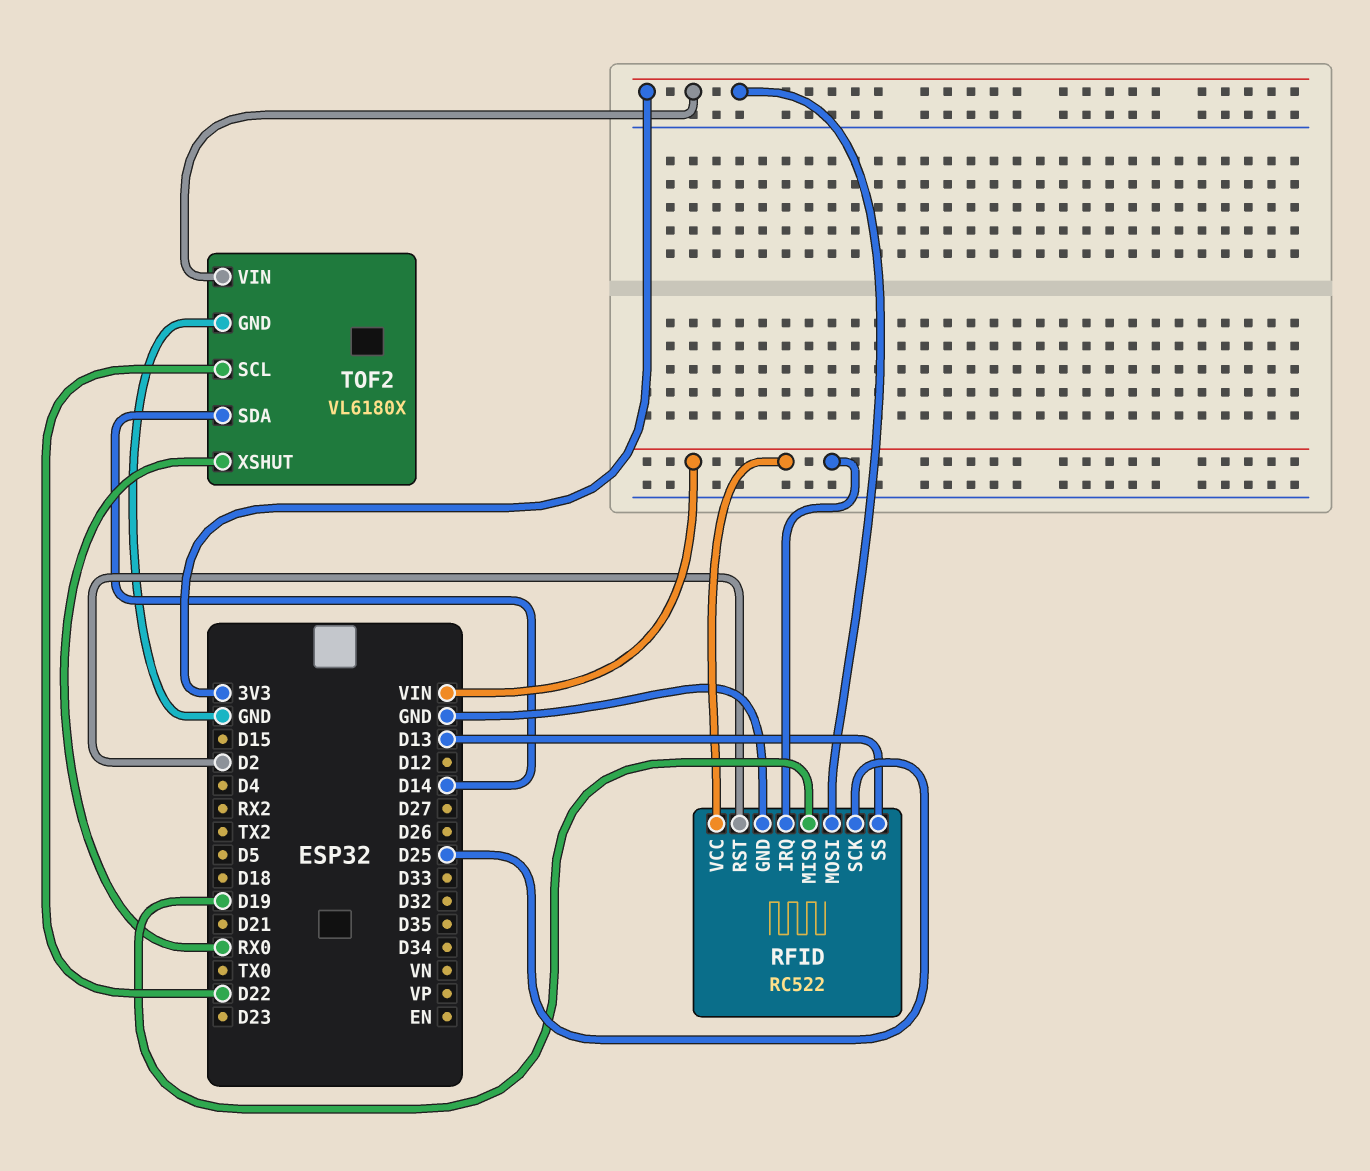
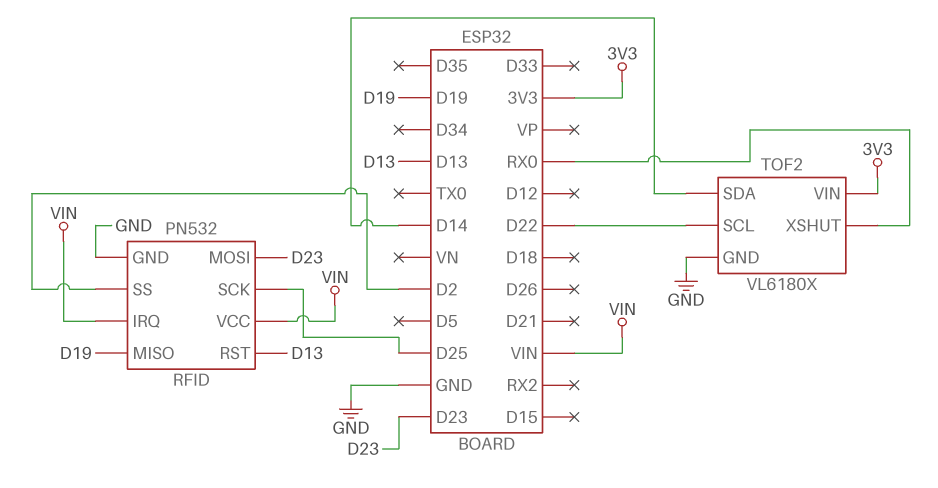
RFID: RC522 -> PN532
RFID pin MOSI: 3V3 -> D23
RFID pin RST: D2 -> D13
RFID pin SS: D13 -> D2

